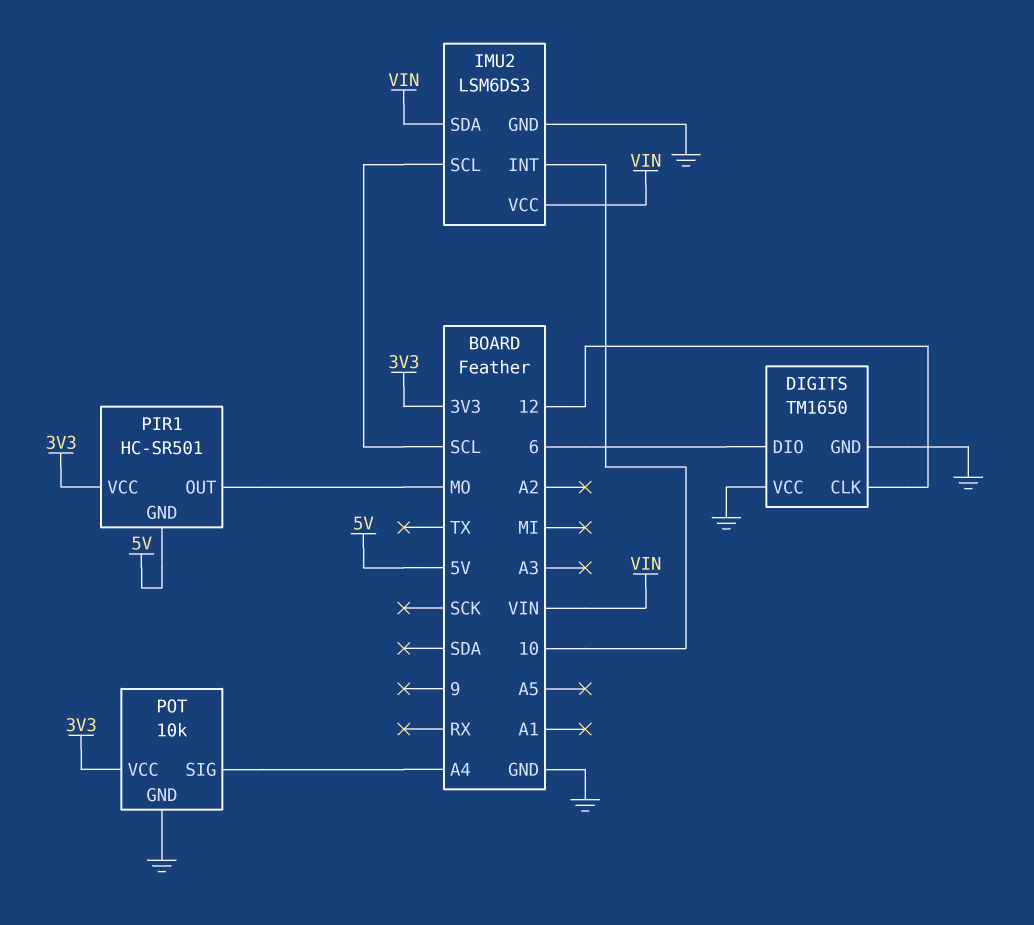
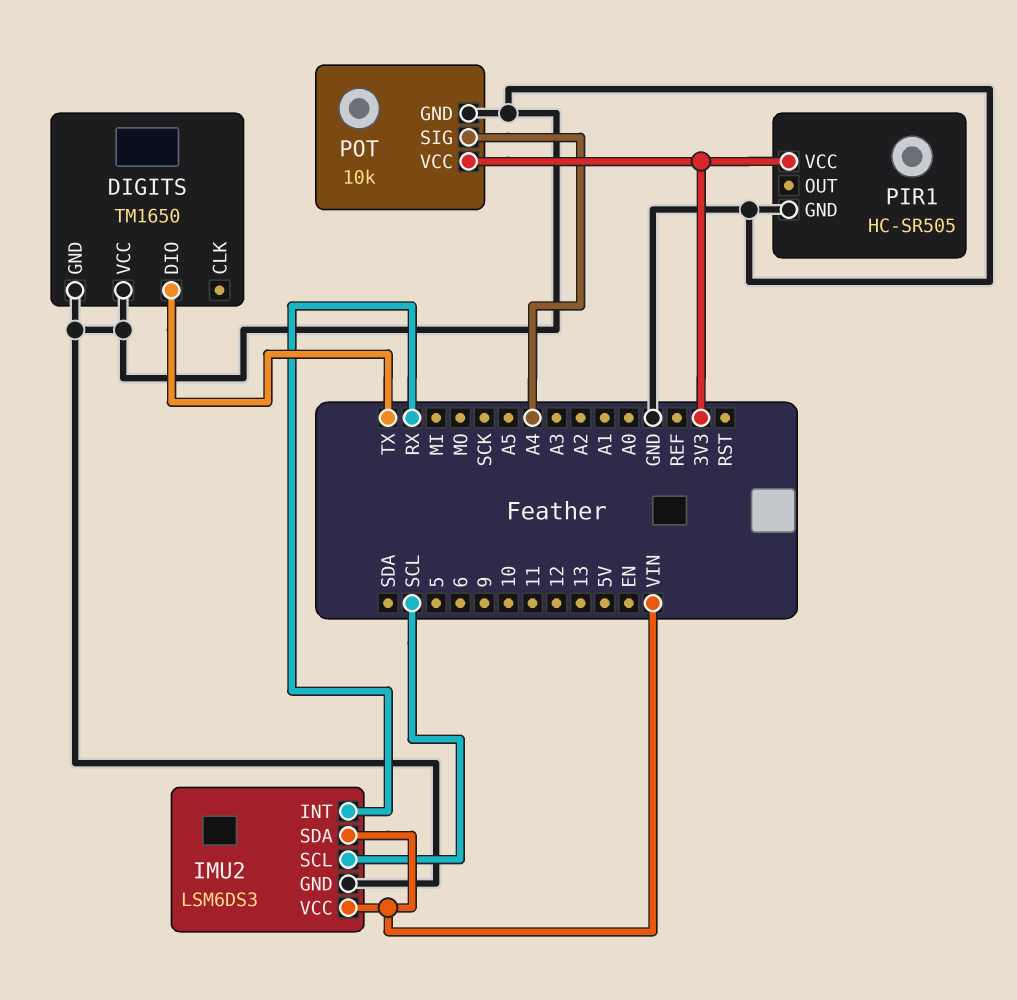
DIGITS pin CLK: 12 -> none
DIGITS pin DIO: 6 -> TX
IMU2 pin INT: 10 -> RX
PIR1: HC-SR501 -> HC-SR505
PIR1 pin GND: 5V -> GND
PIR1 pin OUT: MO -> none

